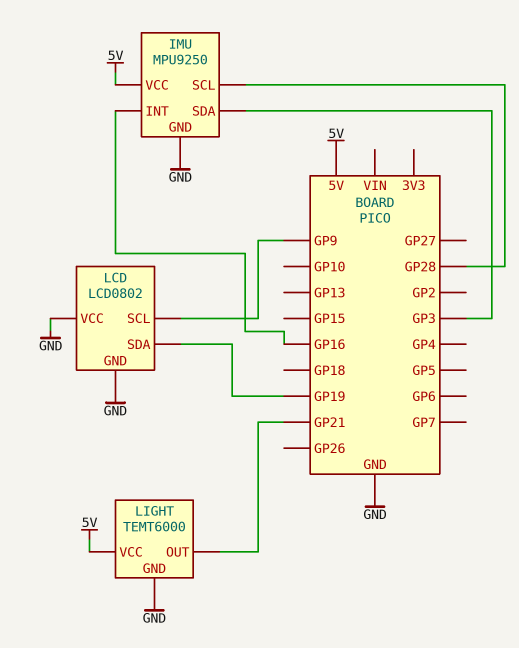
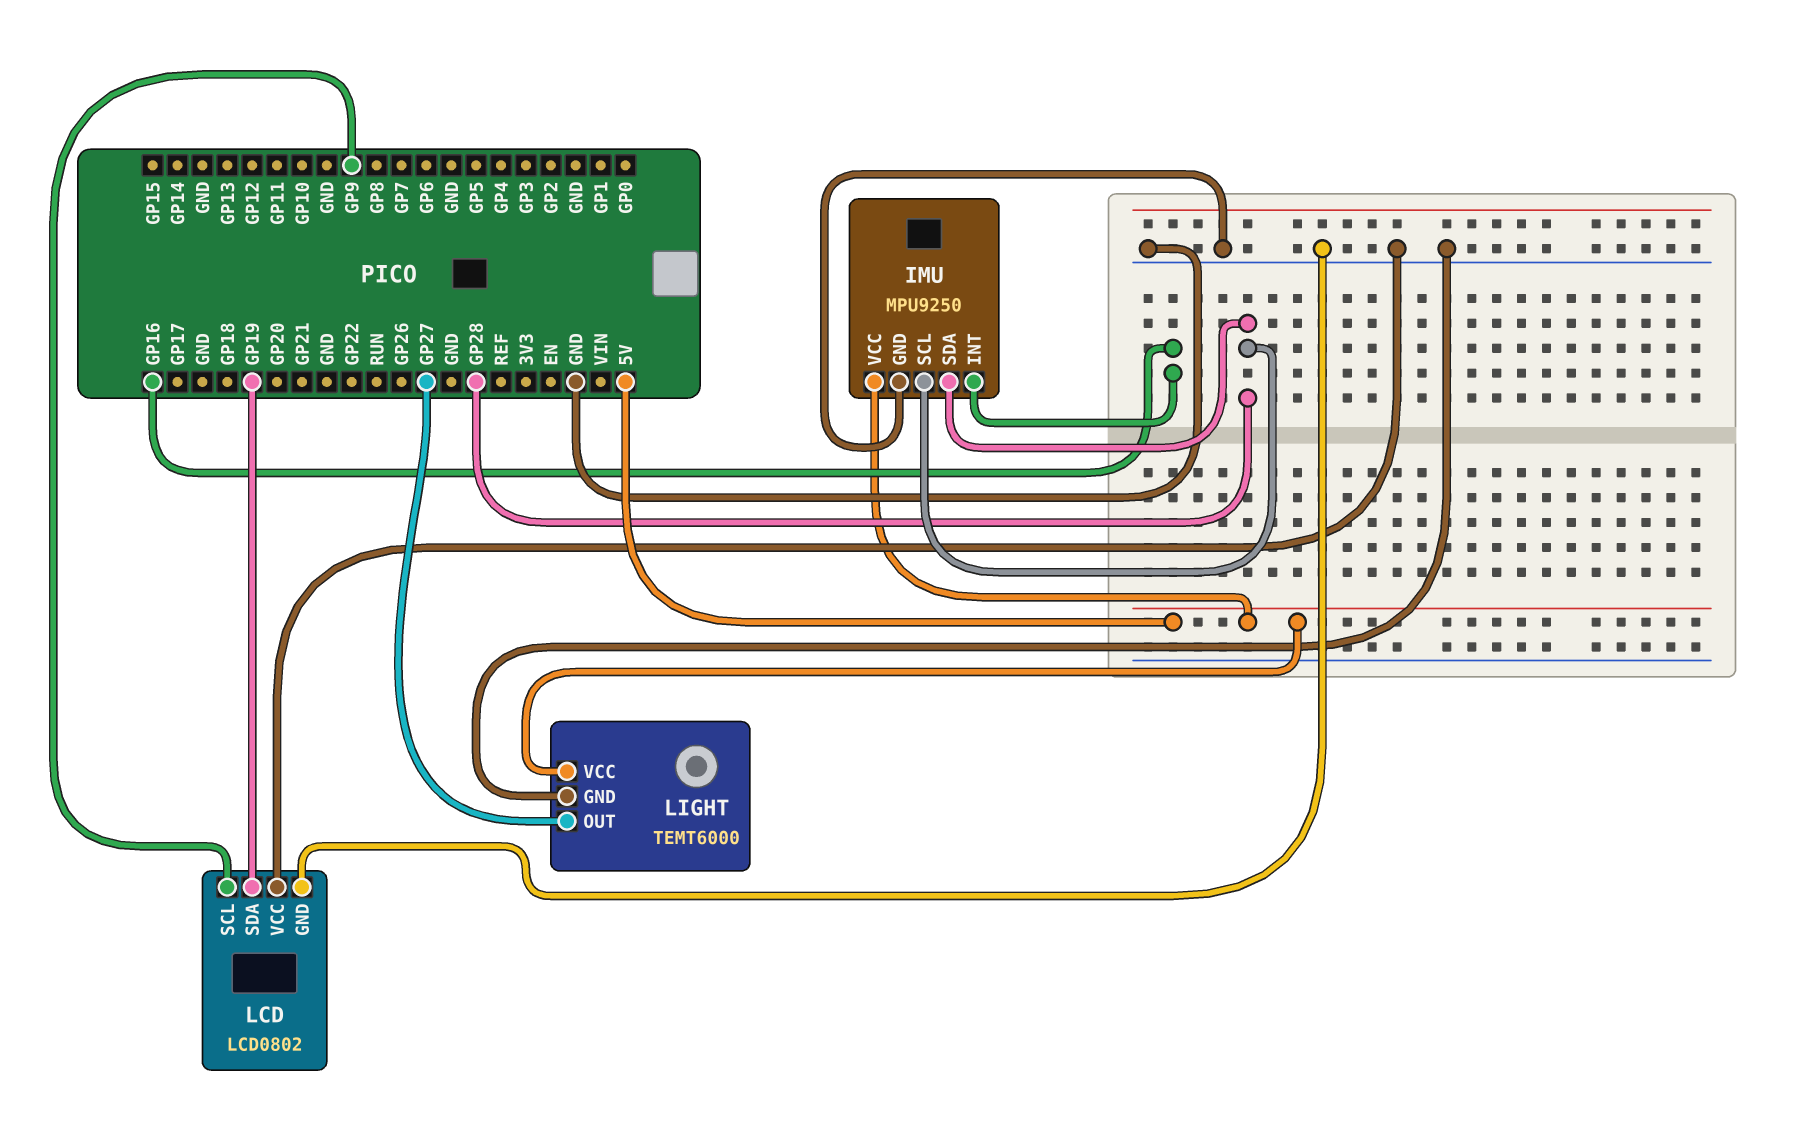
IMU pin SDA: GP3 -> GP28
LIGHT pin OUT: GP21 -> GP27

